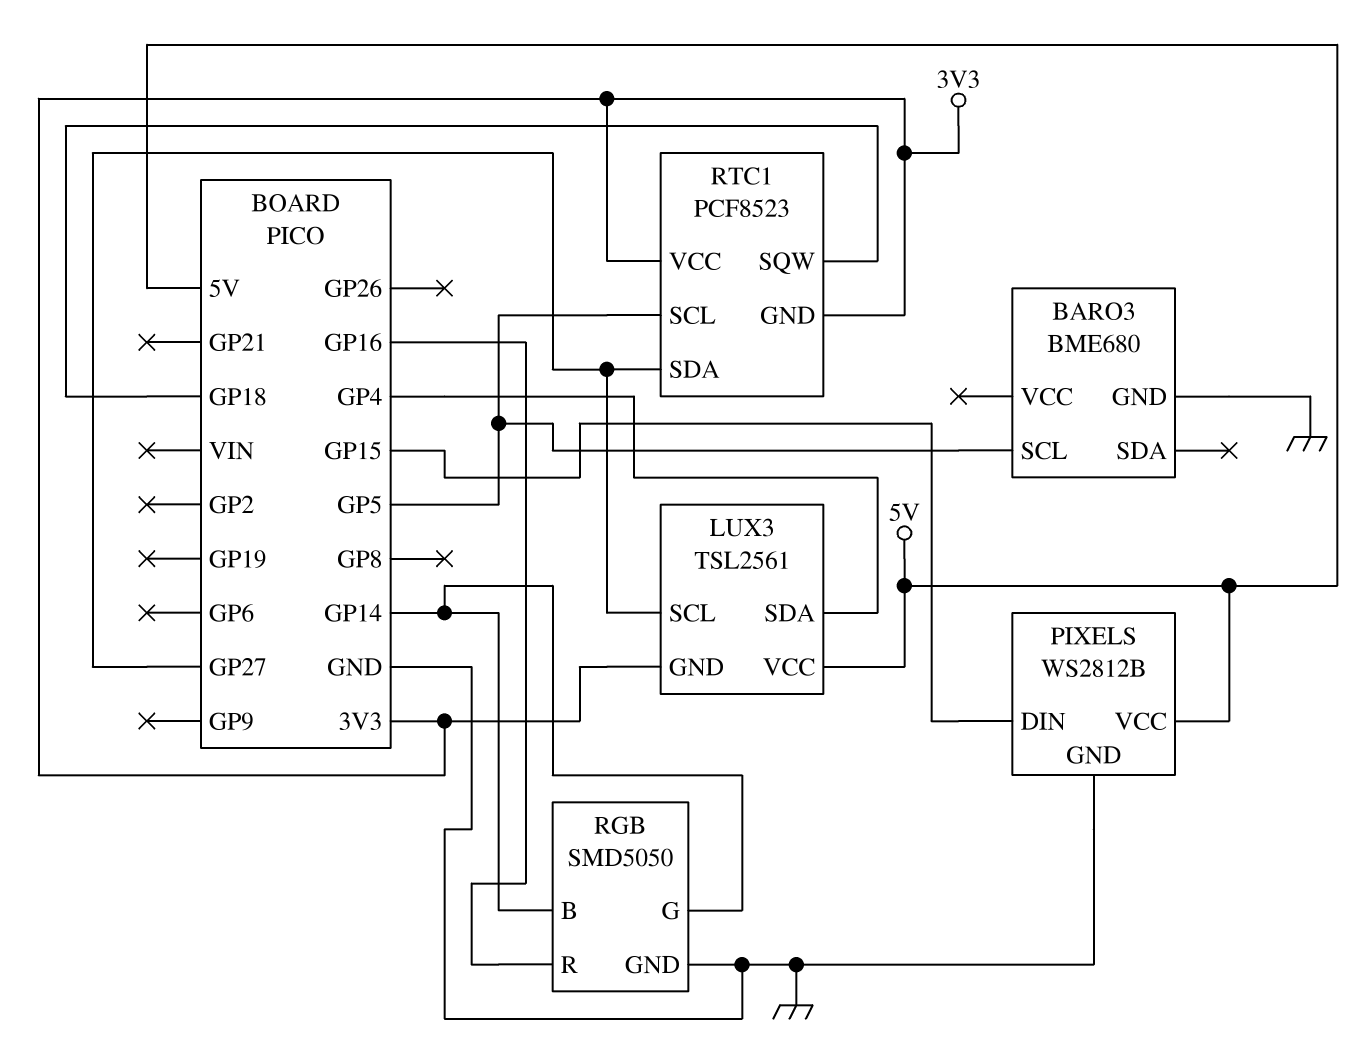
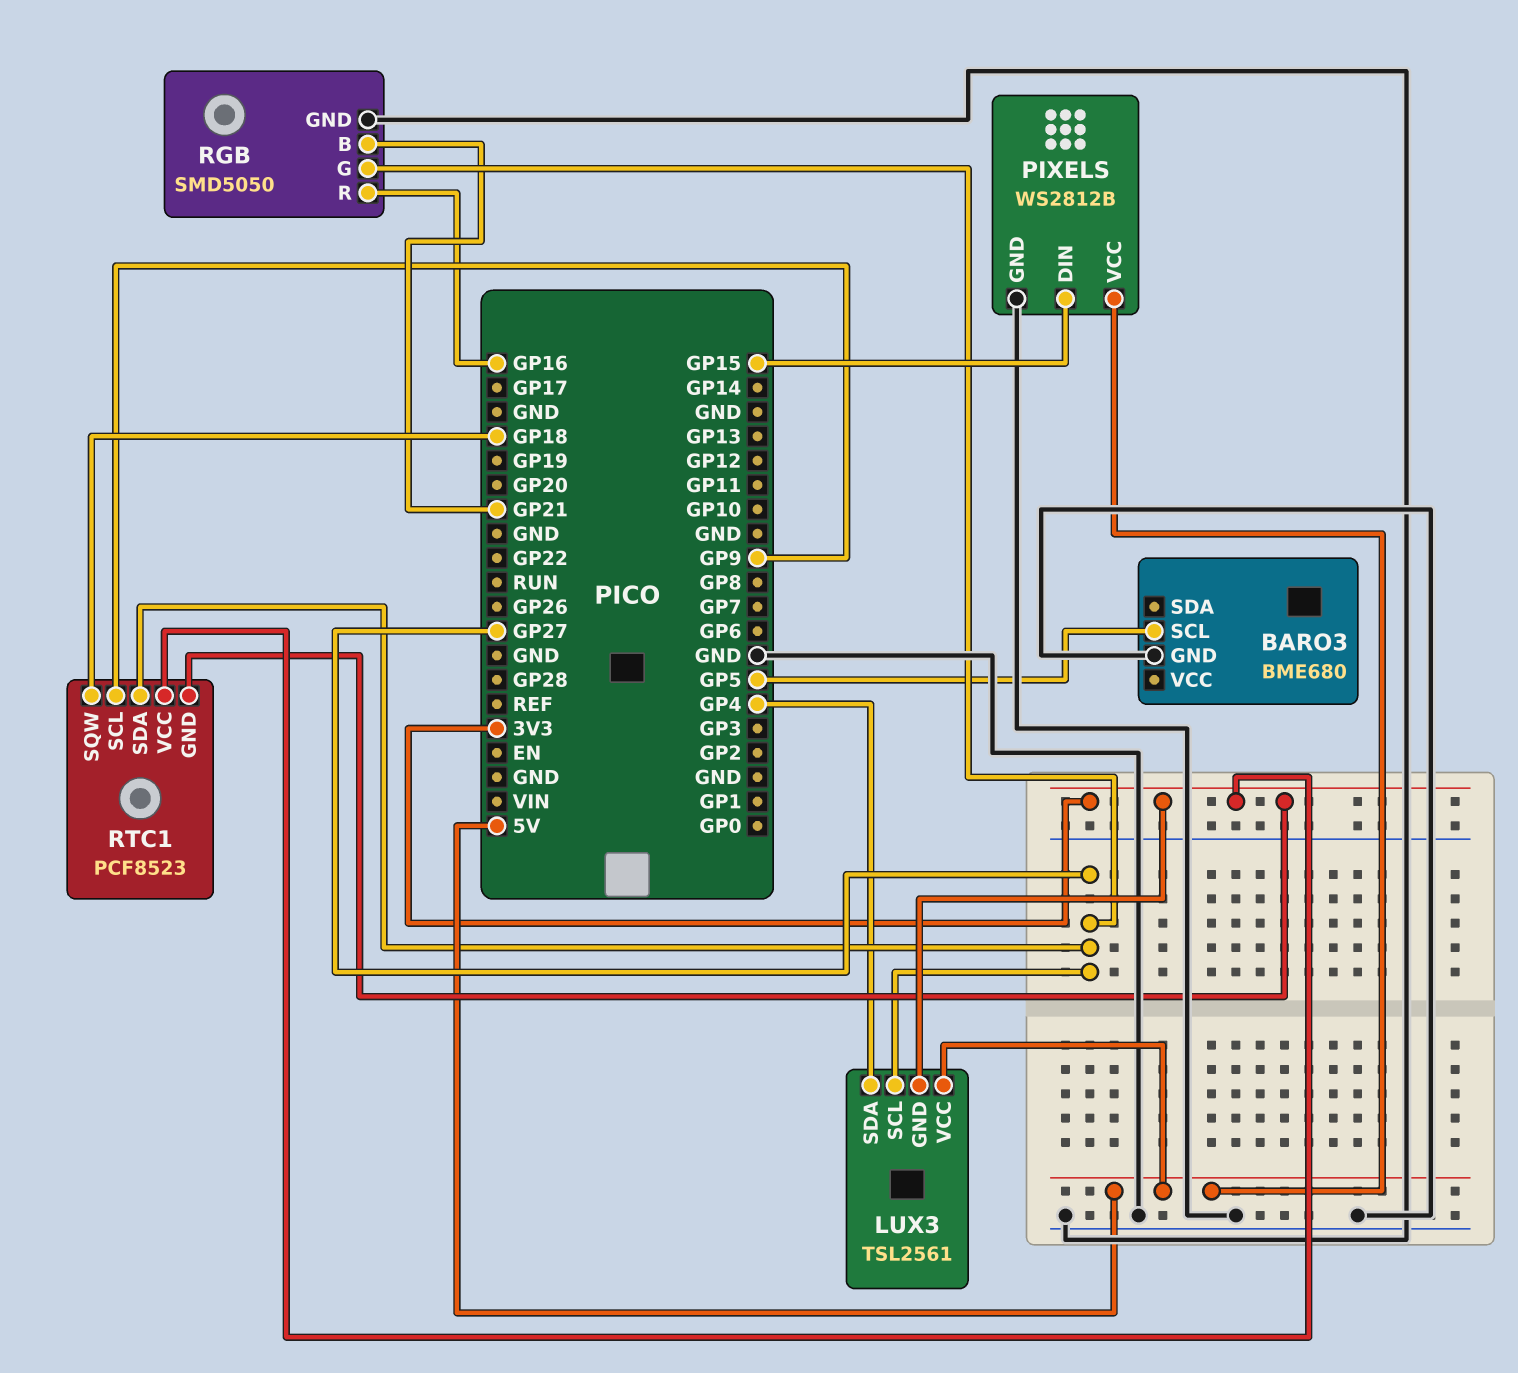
RGB pin B: GP14 -> GP21
RGB pin G: GP14 -> GP27
RTC1 pin SCL: GP5 -> GP9

